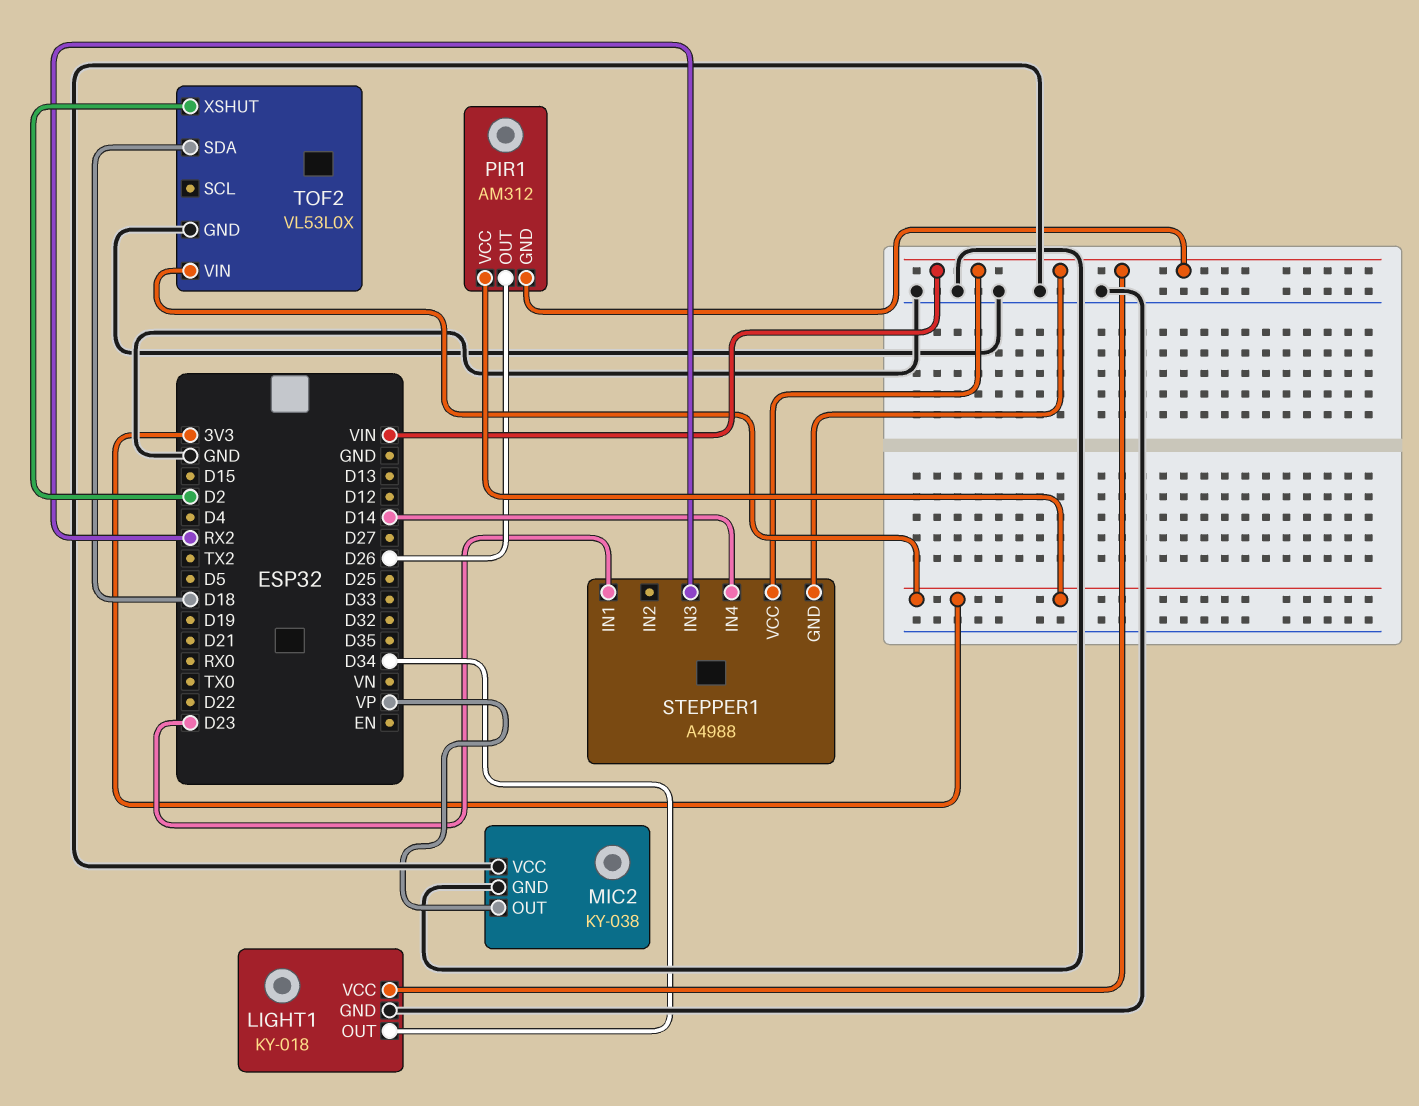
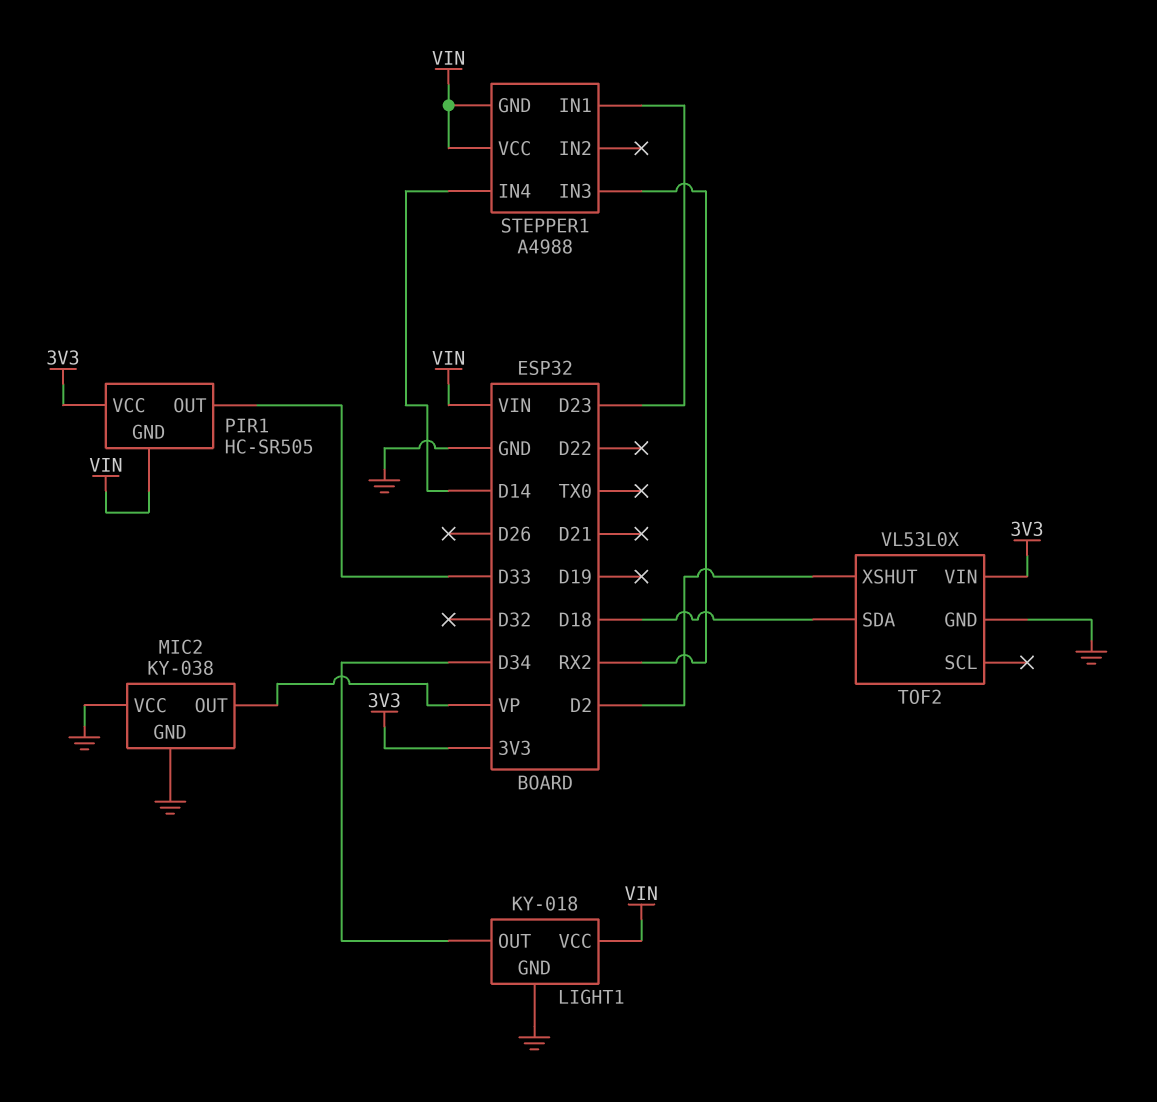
PIR1: AM312 -> HC-SR505
PIR1 pin OUT: D26 -> D33

